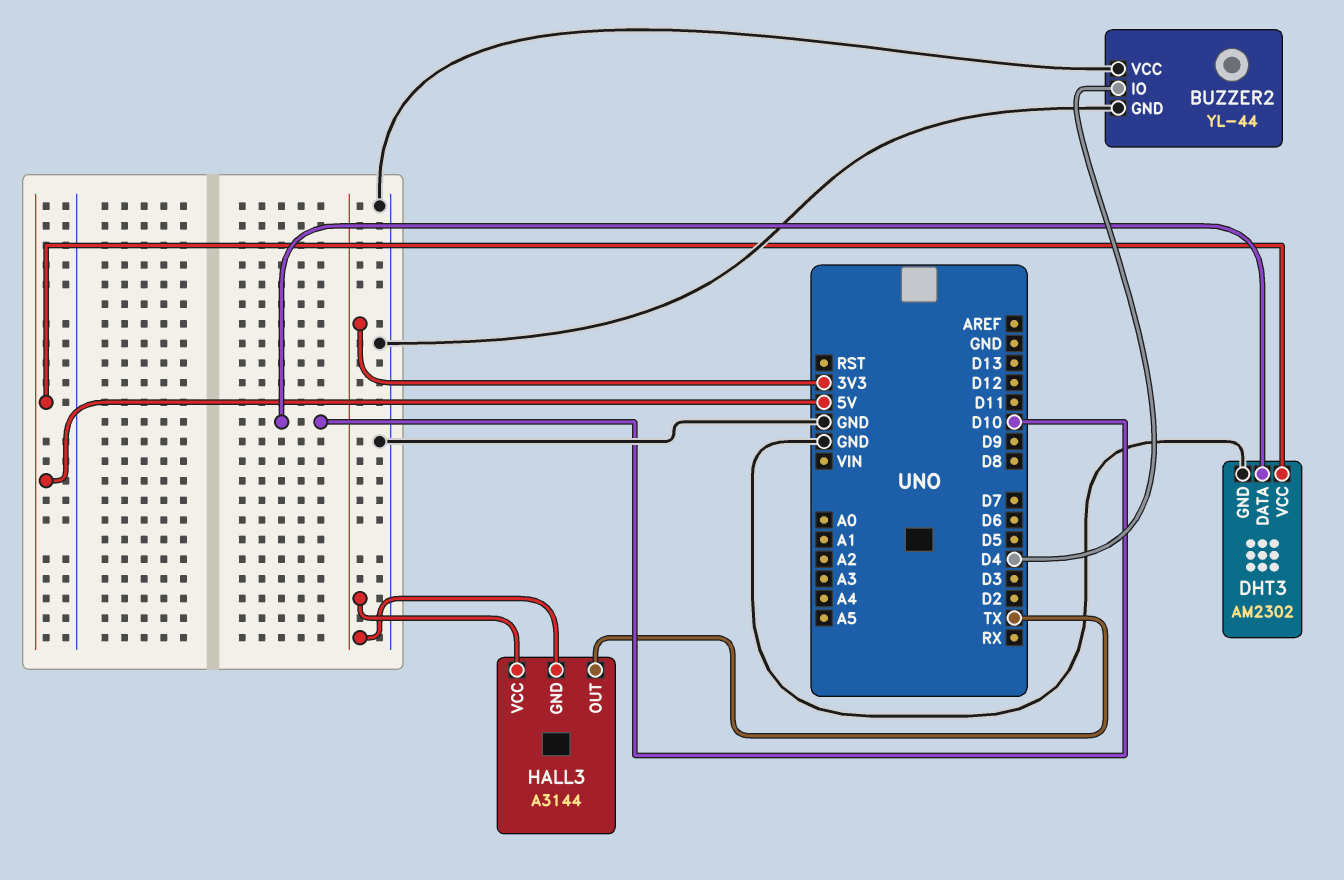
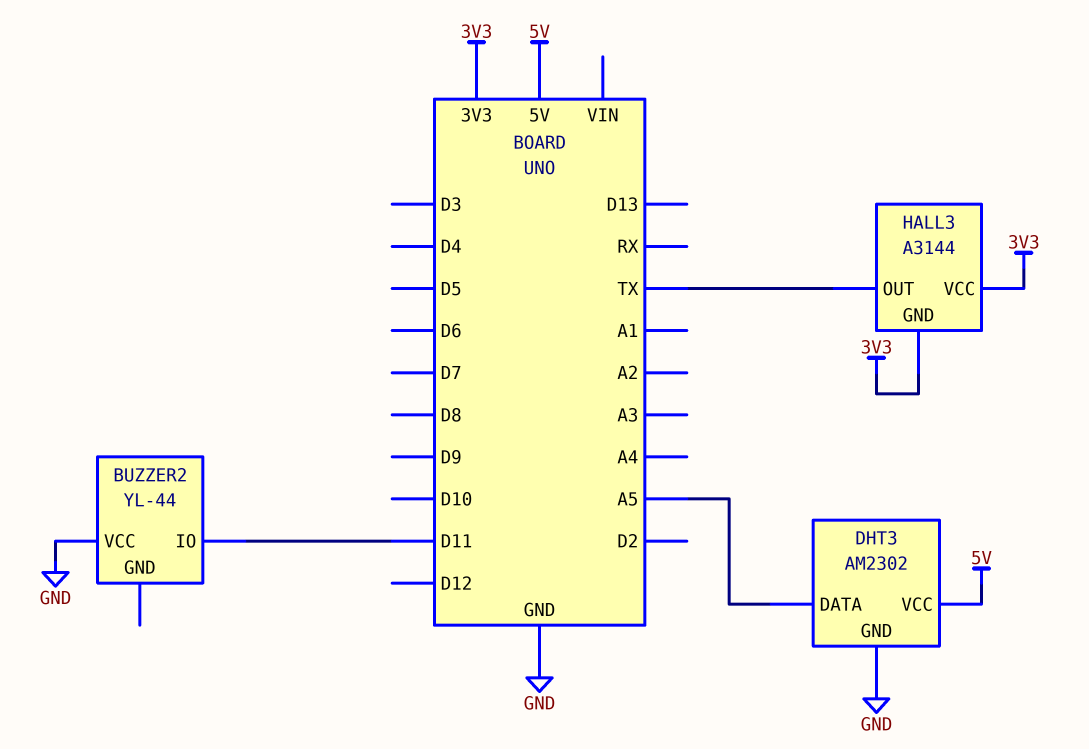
BUZZER2 pin GND: GND -> none
BUZZER2 pin IO: D4 -> D11
DHT3 pin DATA: D10 -> A5

